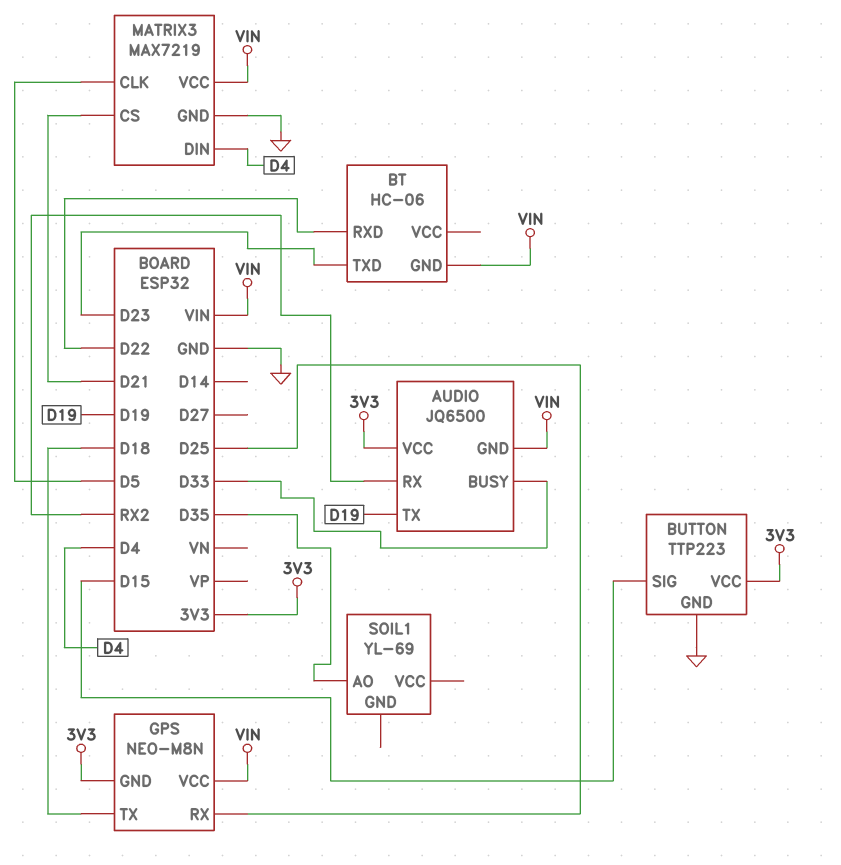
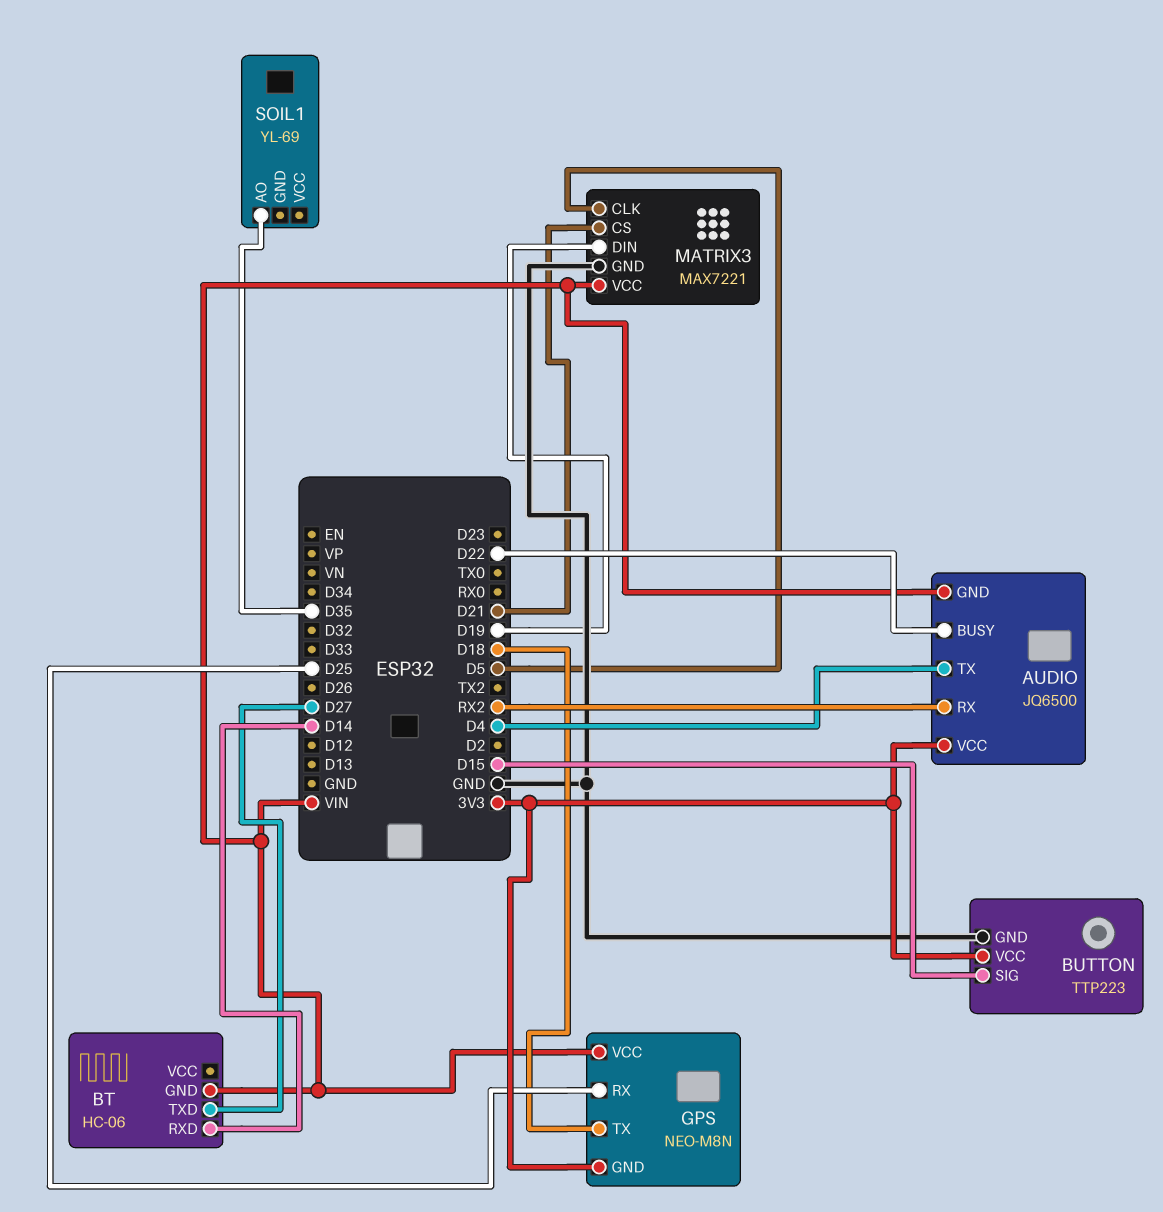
AUDIO pin BUSY: D33 -> D22
AUDIO pin TX: D19 -> D4
BT pin RXD: D22 -> D14
BT pin TXD: D23 -> D27
MATRIX3: MAX7219 -> MAX7221
MATRIX3 pin DIN: D4 -> D19

